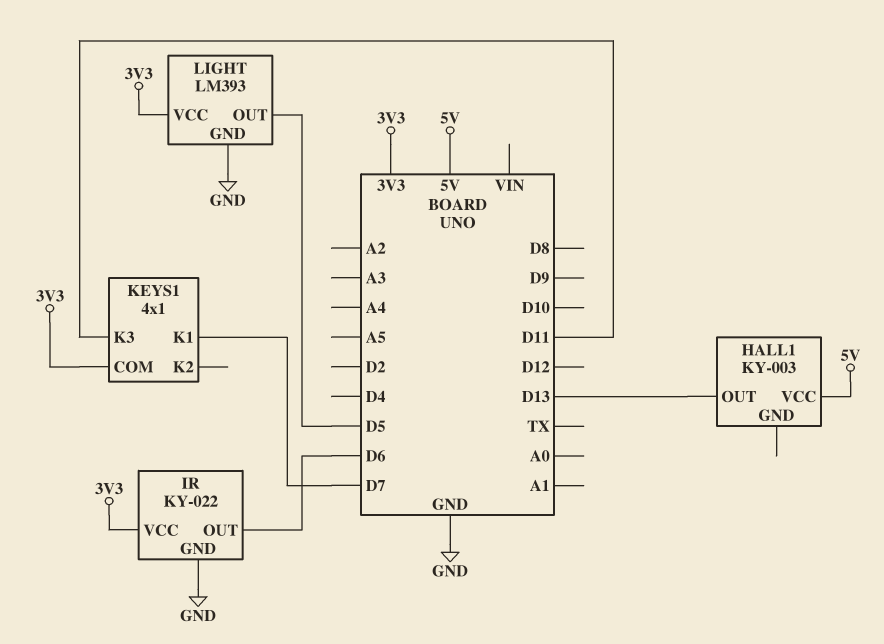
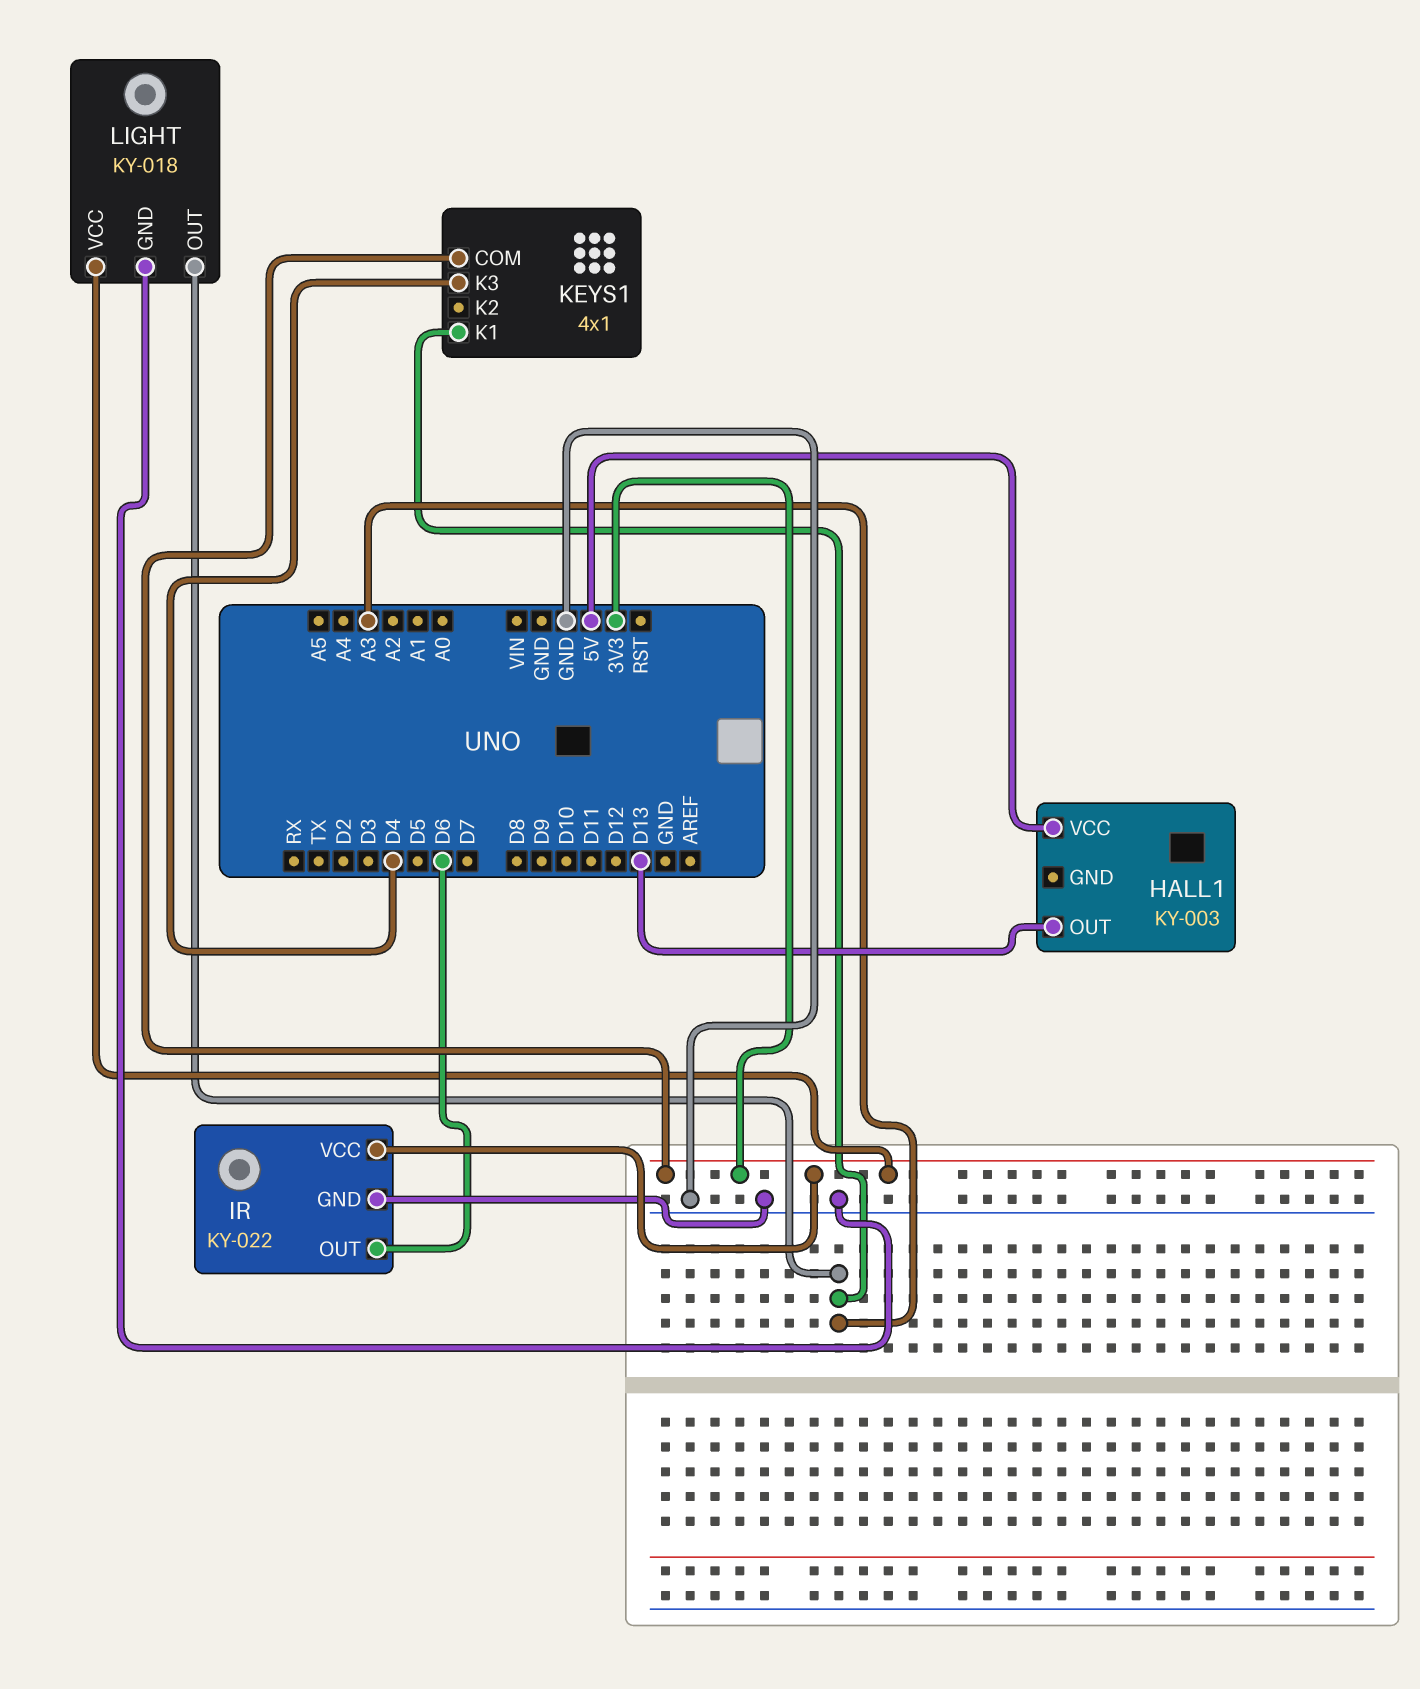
KEYS1 pin K1: D7 -> A3
KEYS1 pin K3: D11 -> D4
LIGHT: LM393 -> KY-018
LIGHT pin OUT: D5 -> A3

